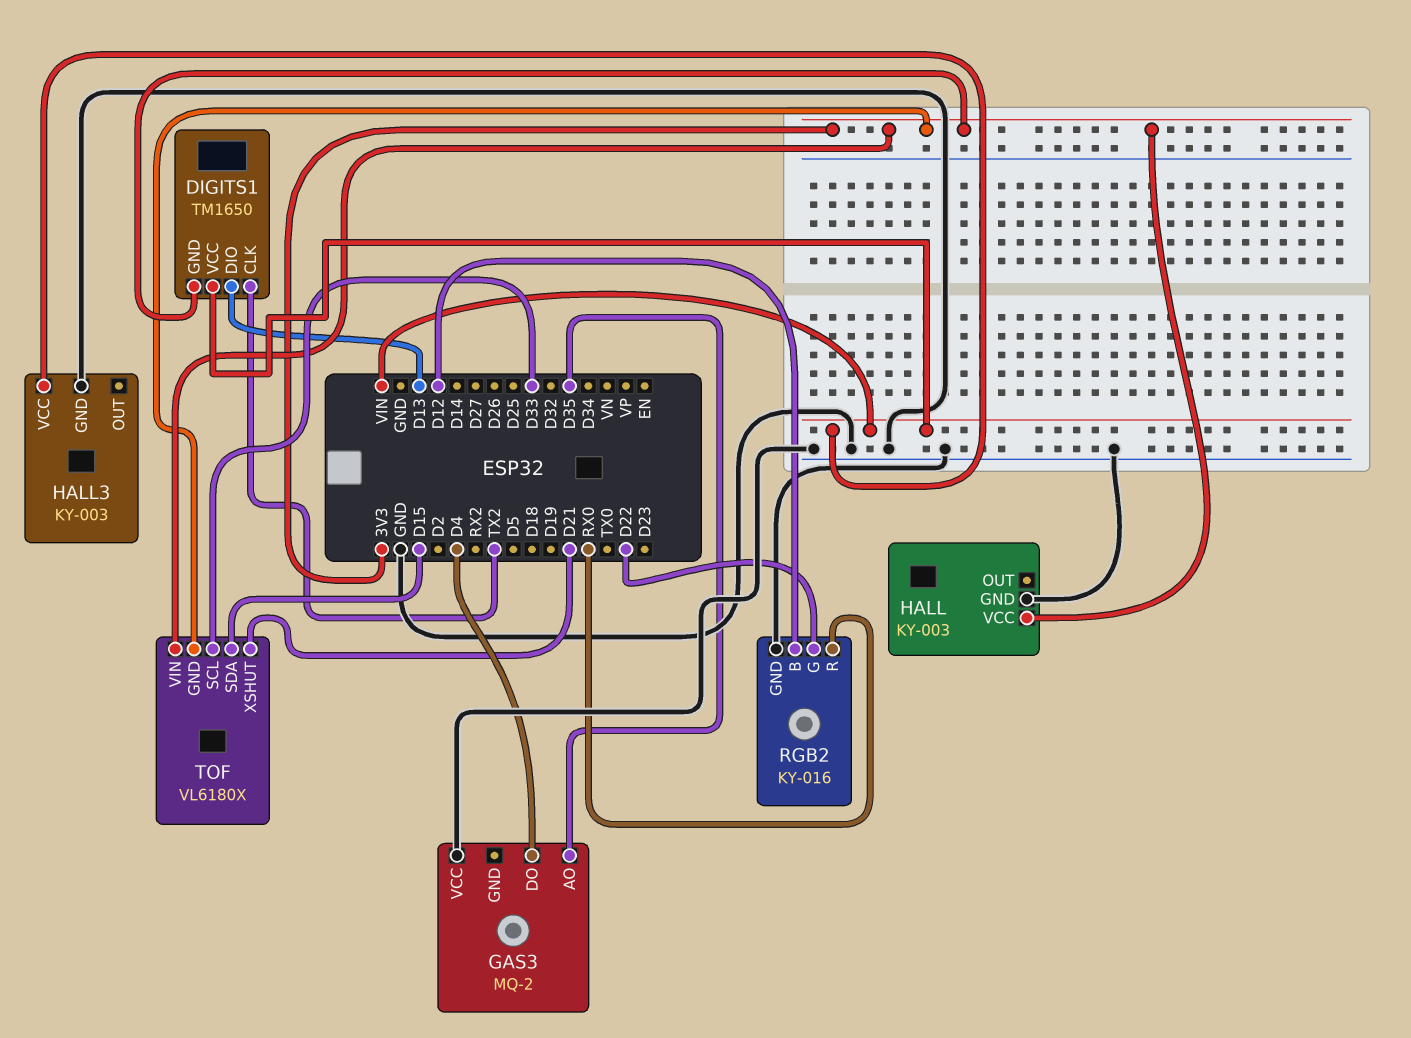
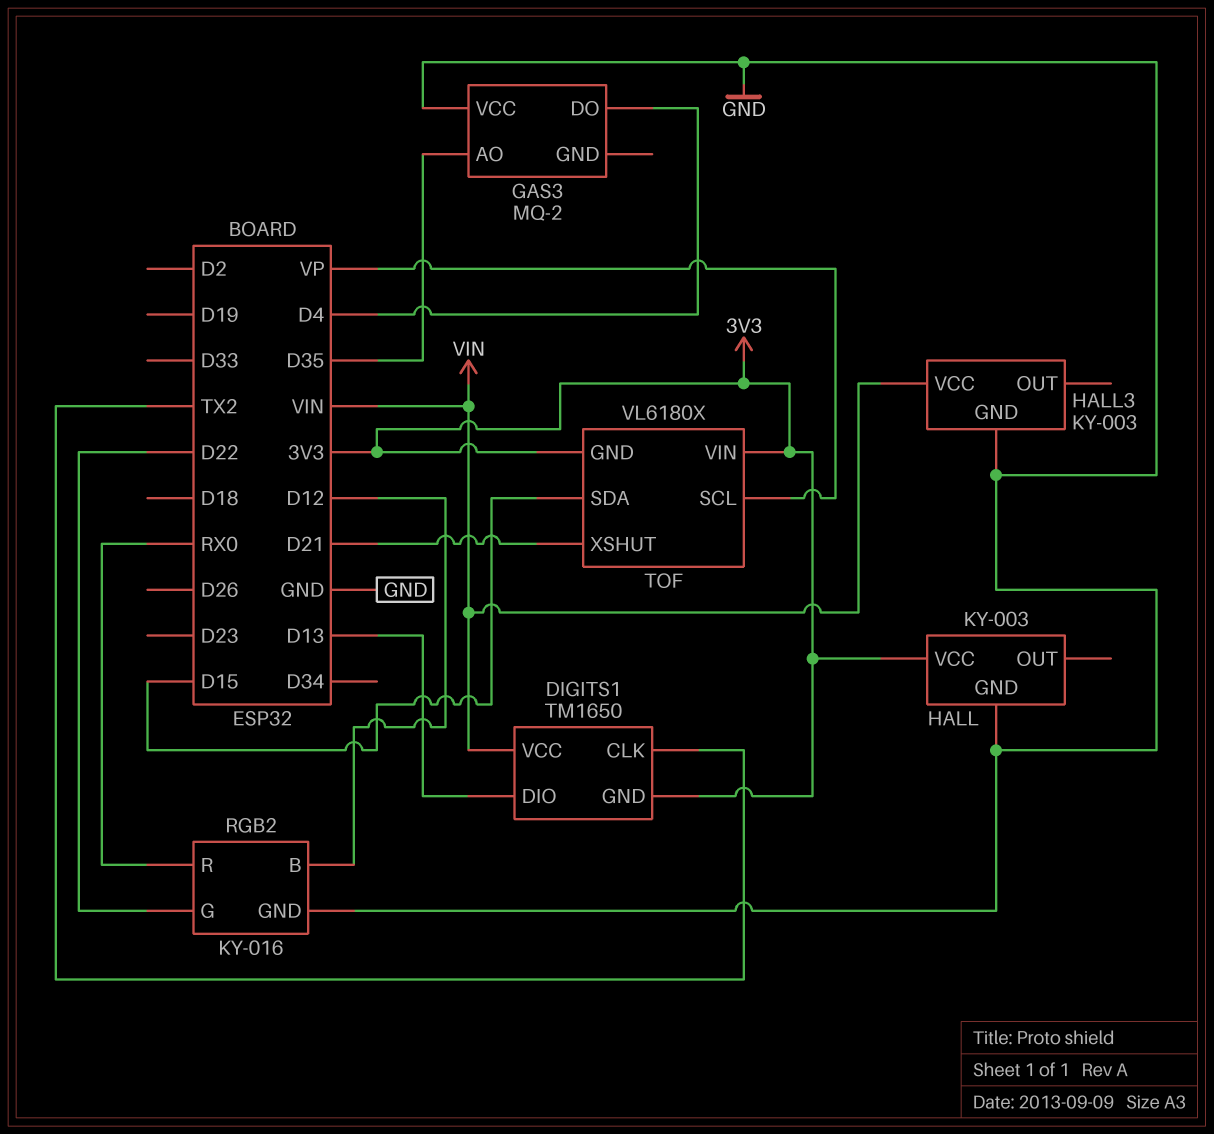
TOF pin SCL: D33 -> VP

